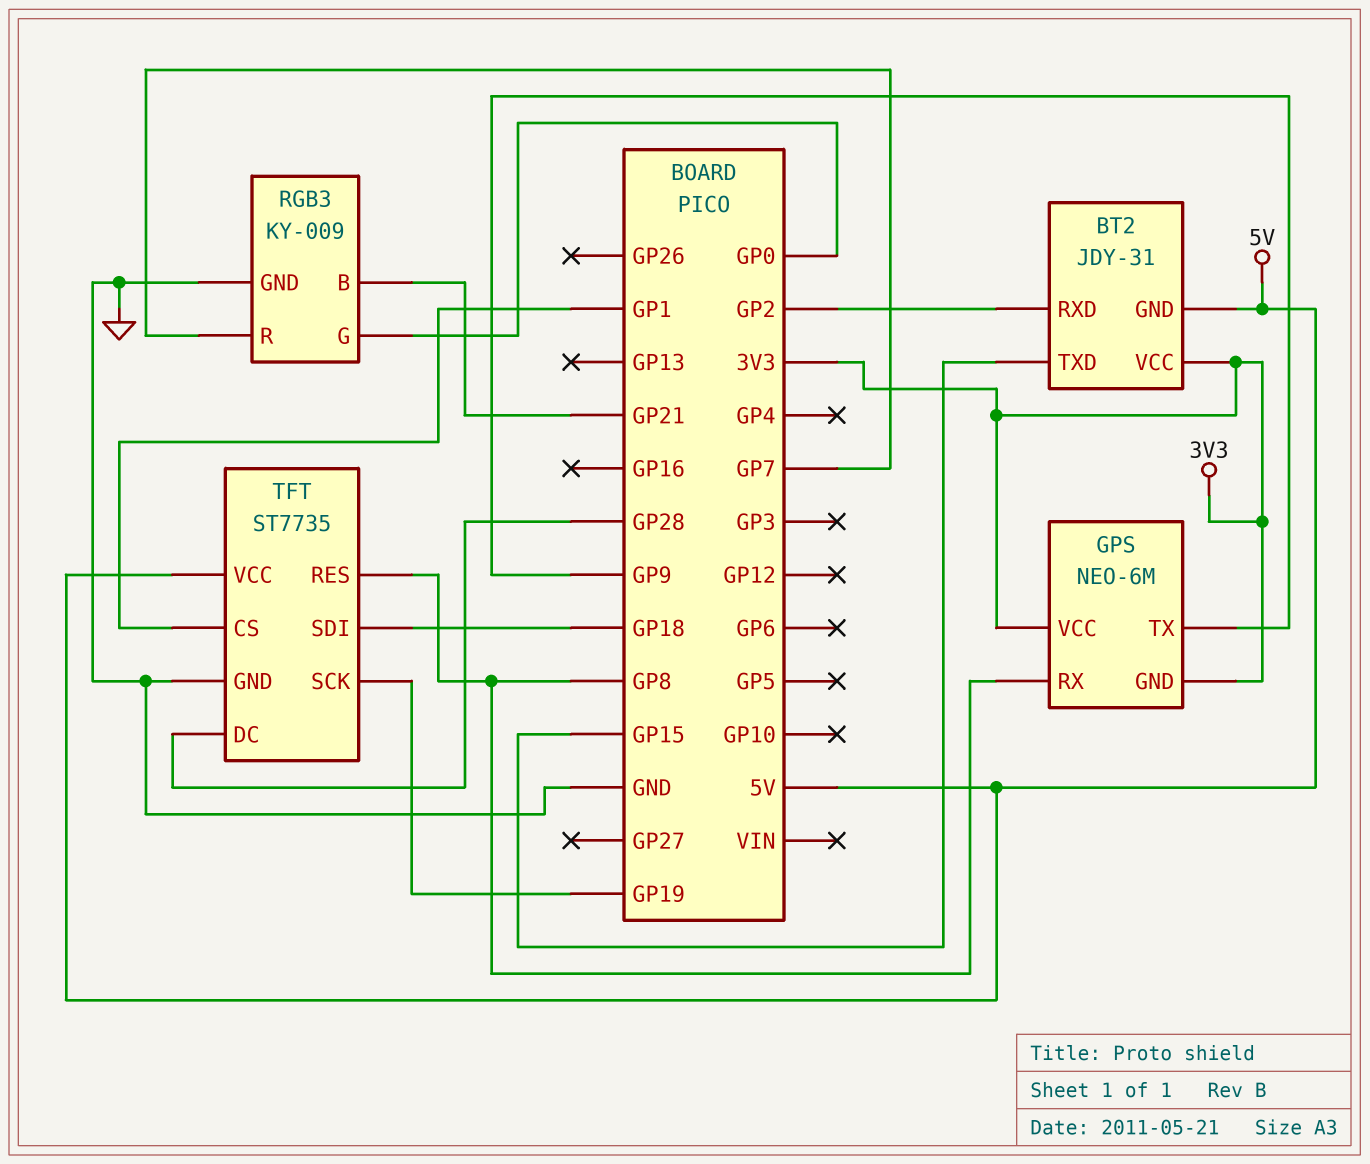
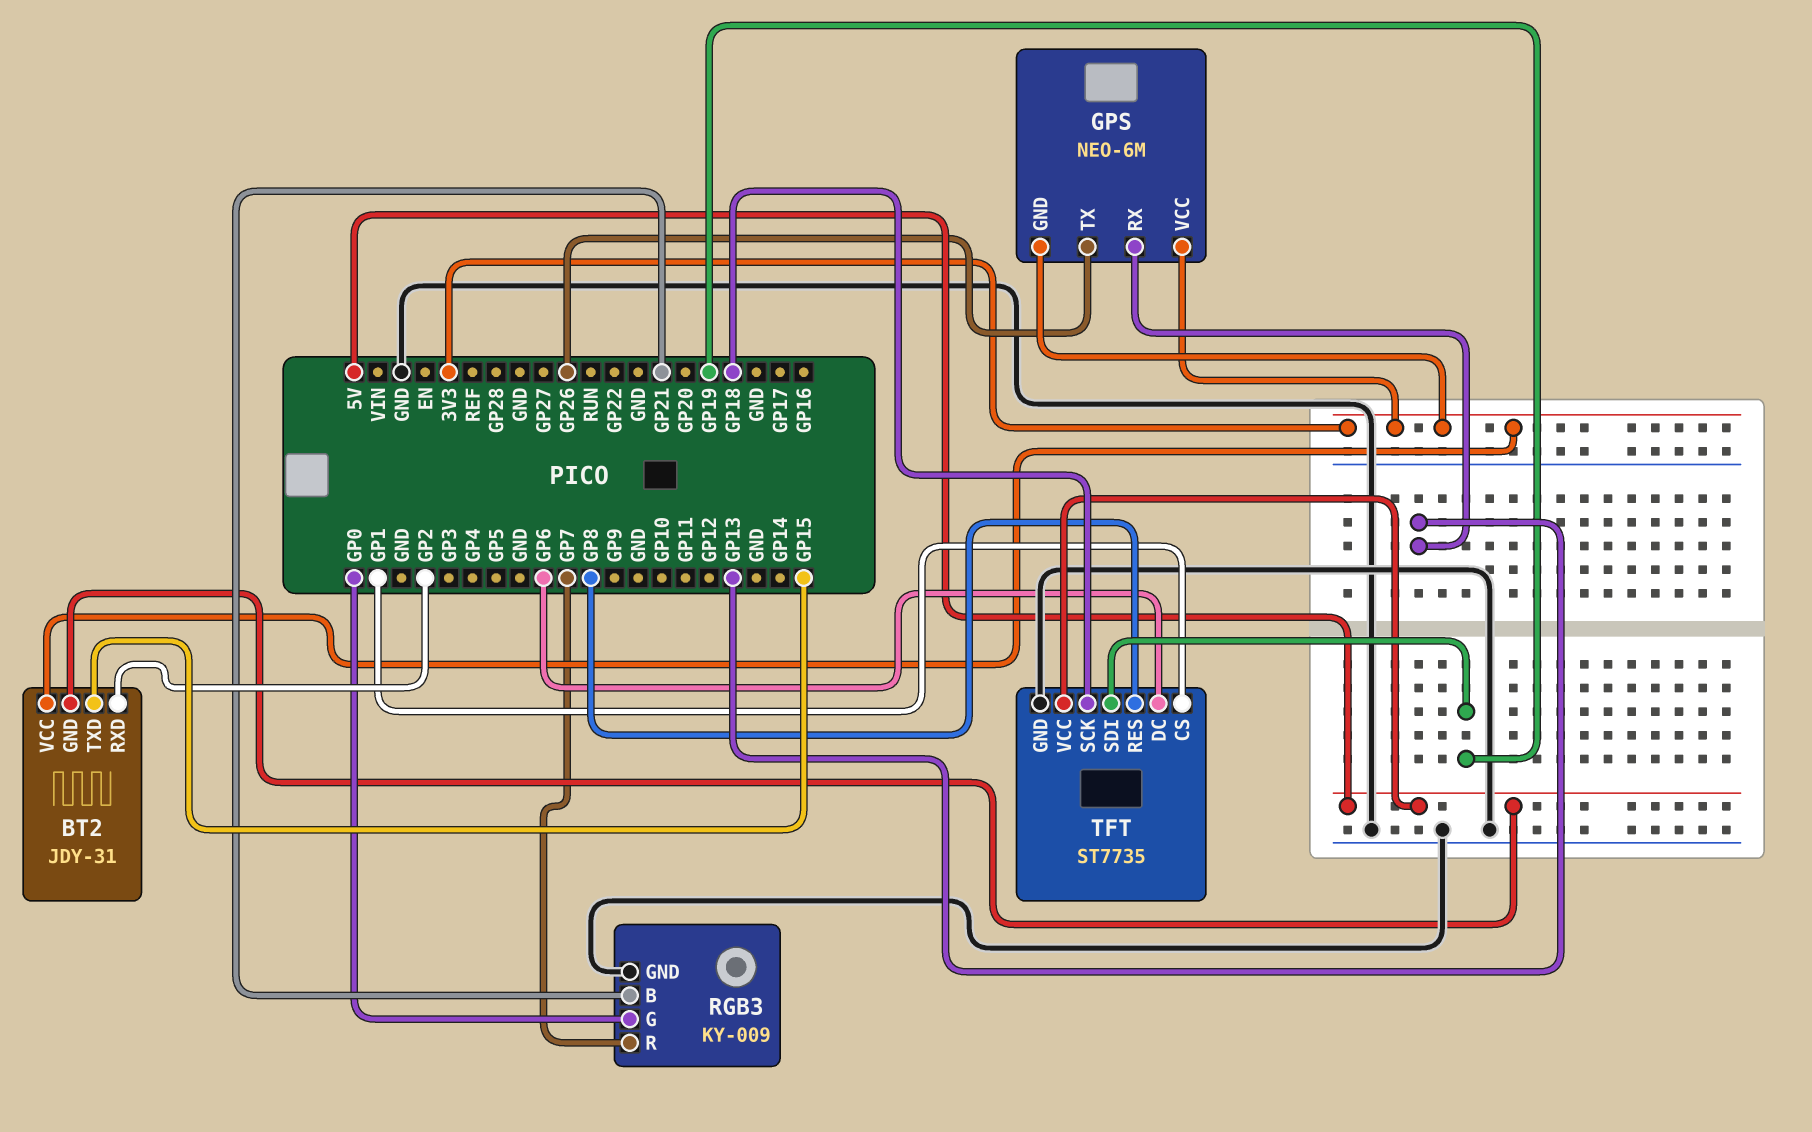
GPS pin RX: GP8 -> GP13
GPS pin TX: GP9 -> GP26
TFT pin DC: GP28 -> GP6
TFT pin SCK: GP19 -> GP18
TFT pin SDI: GP18 -> GP19

